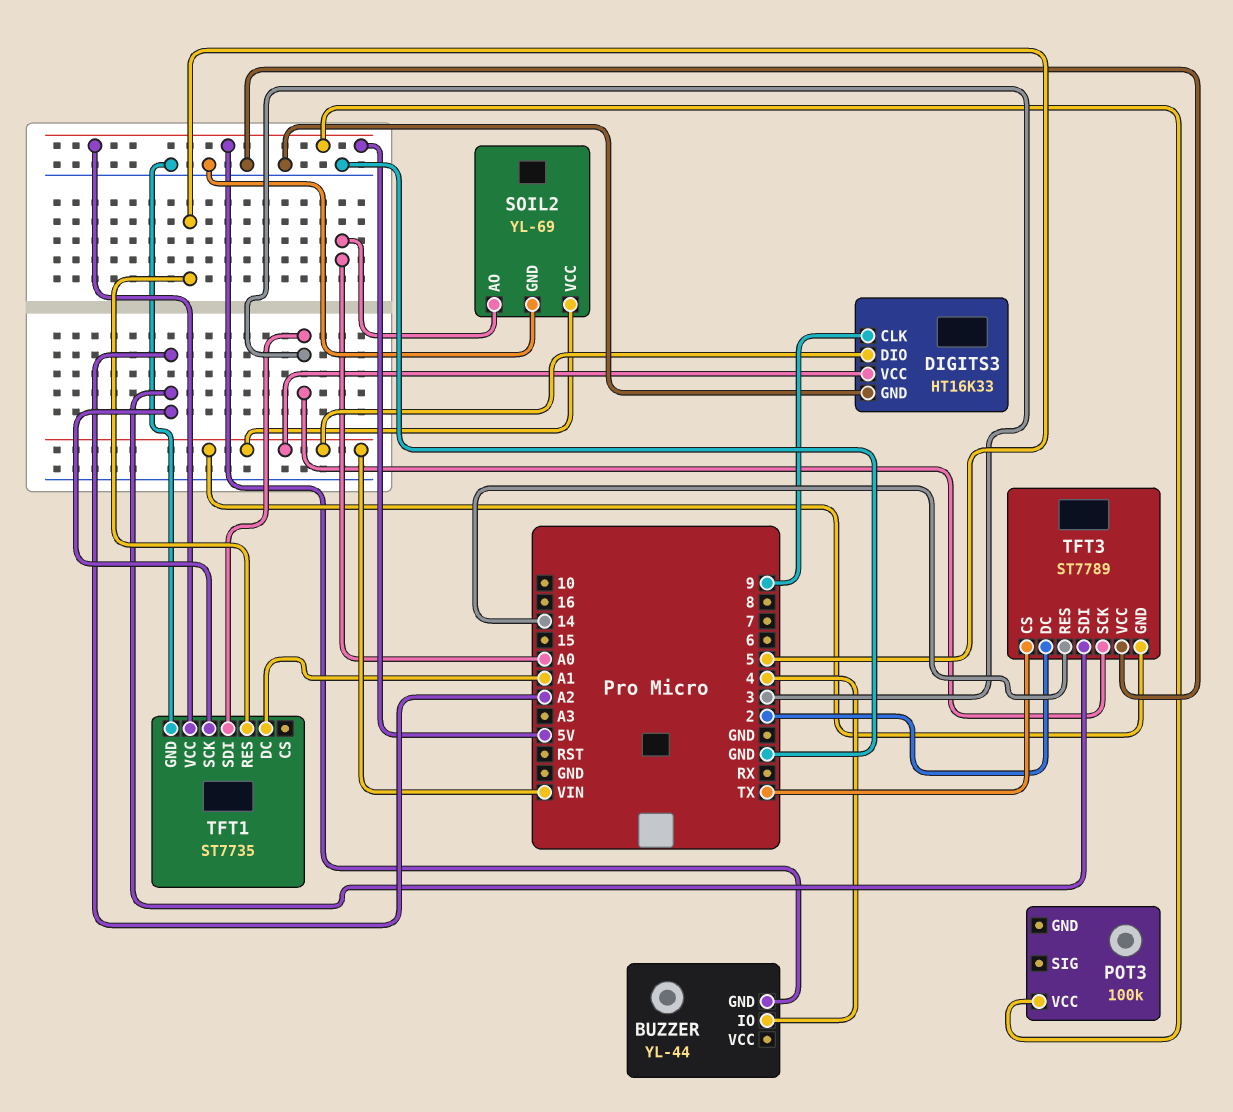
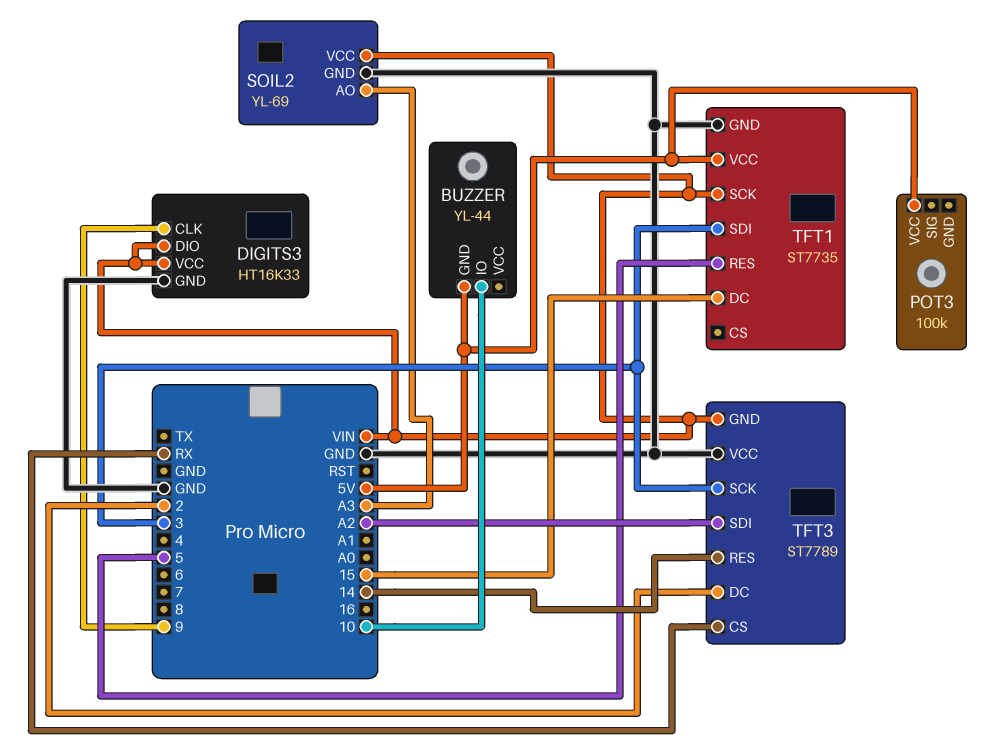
BUZZER pin IO: 4 -> 10
SOIL2 pin AO: A0 -> A3
TFT1 pin DC: A1 -> 15
TFT1 pin SCK: A2 -> VIN
TFT3 pin CS: TX -> RX

